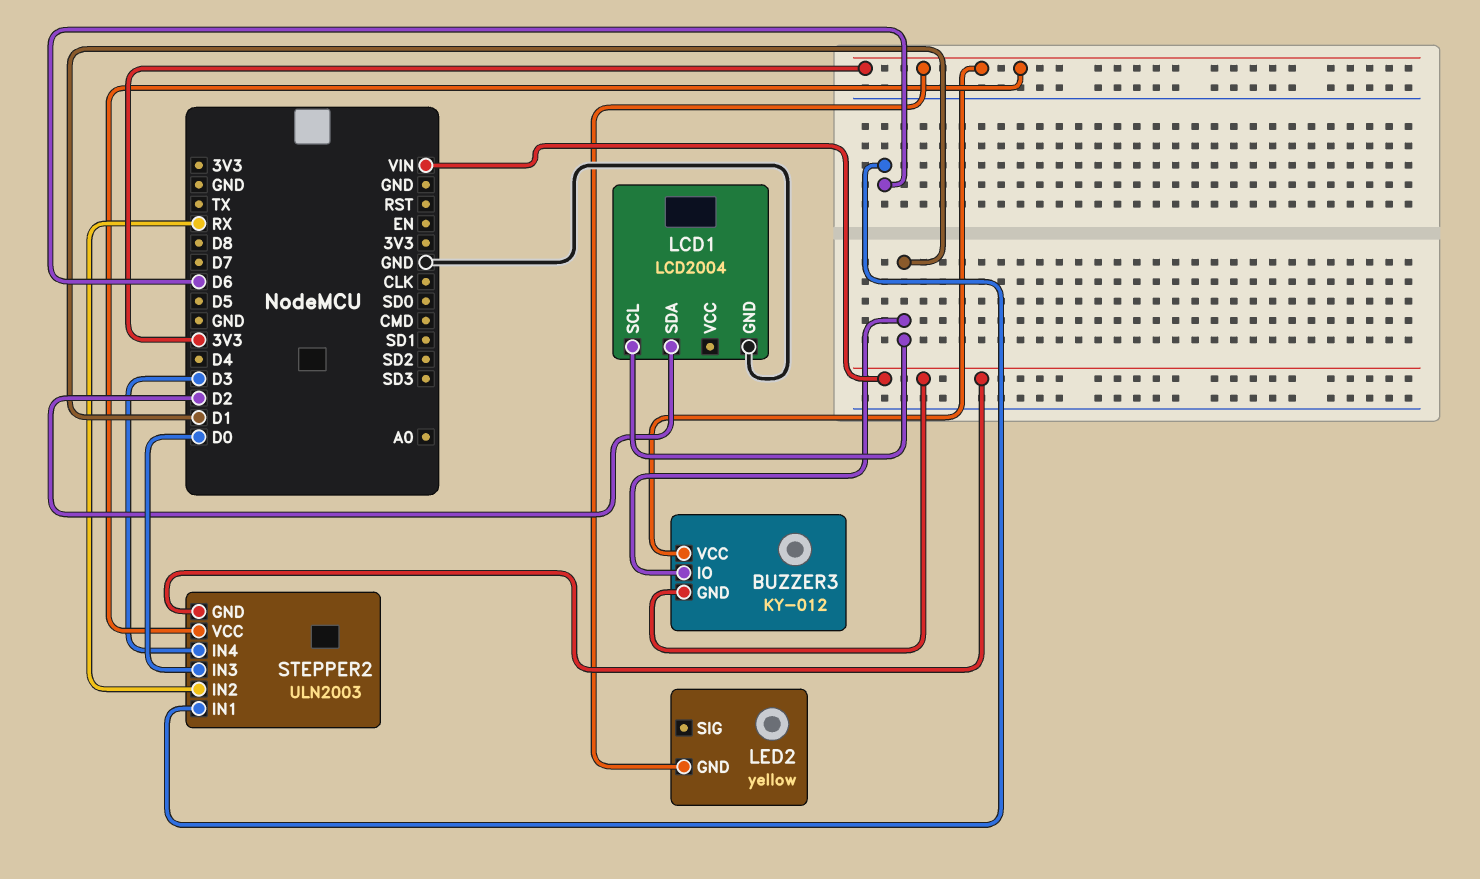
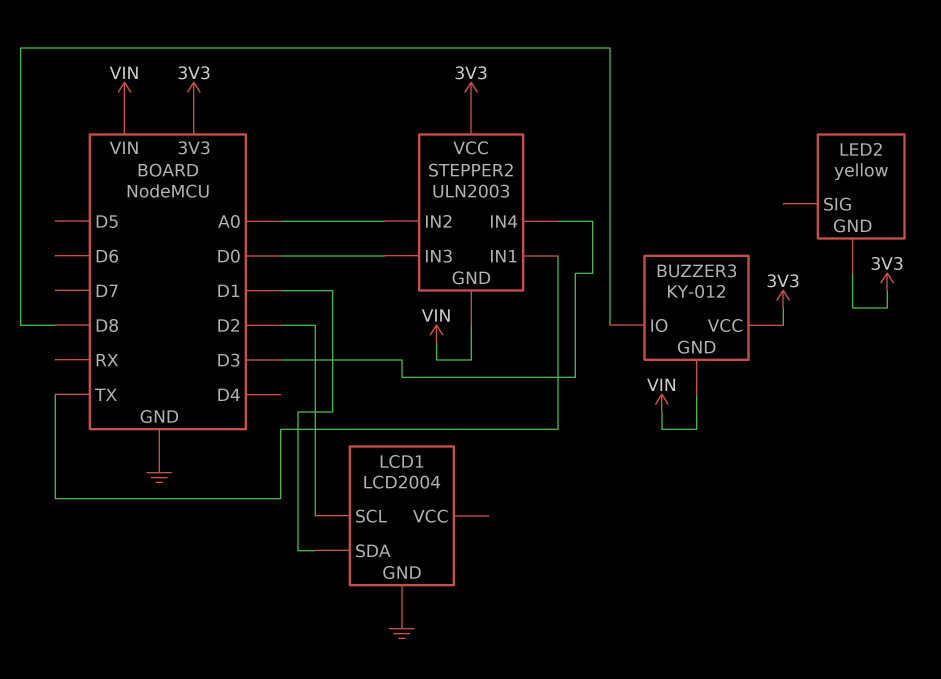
BUZZER3 pin IO: D1 -> D8
LCD1 pin SCL: D1 -> D2
LCD1 pin SDA: D2 -> D1
STEPPER2 pin IN1: D6 -> TX
STEPPER2 pin IN2: RX -> A0

